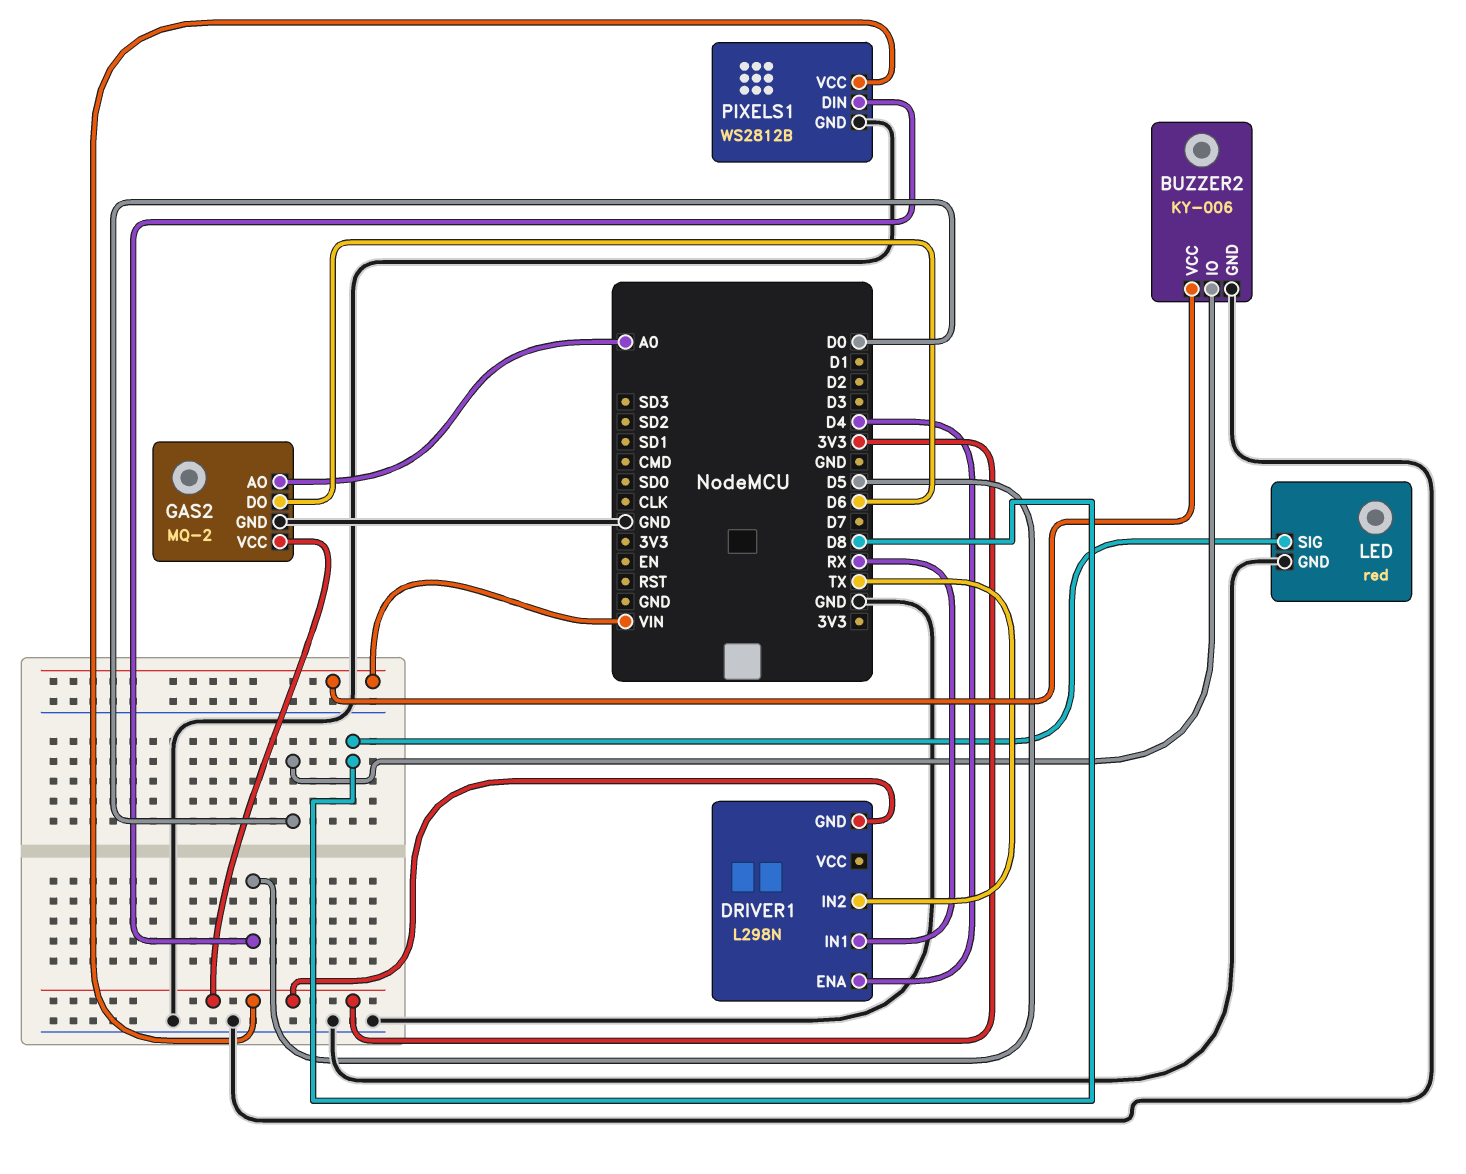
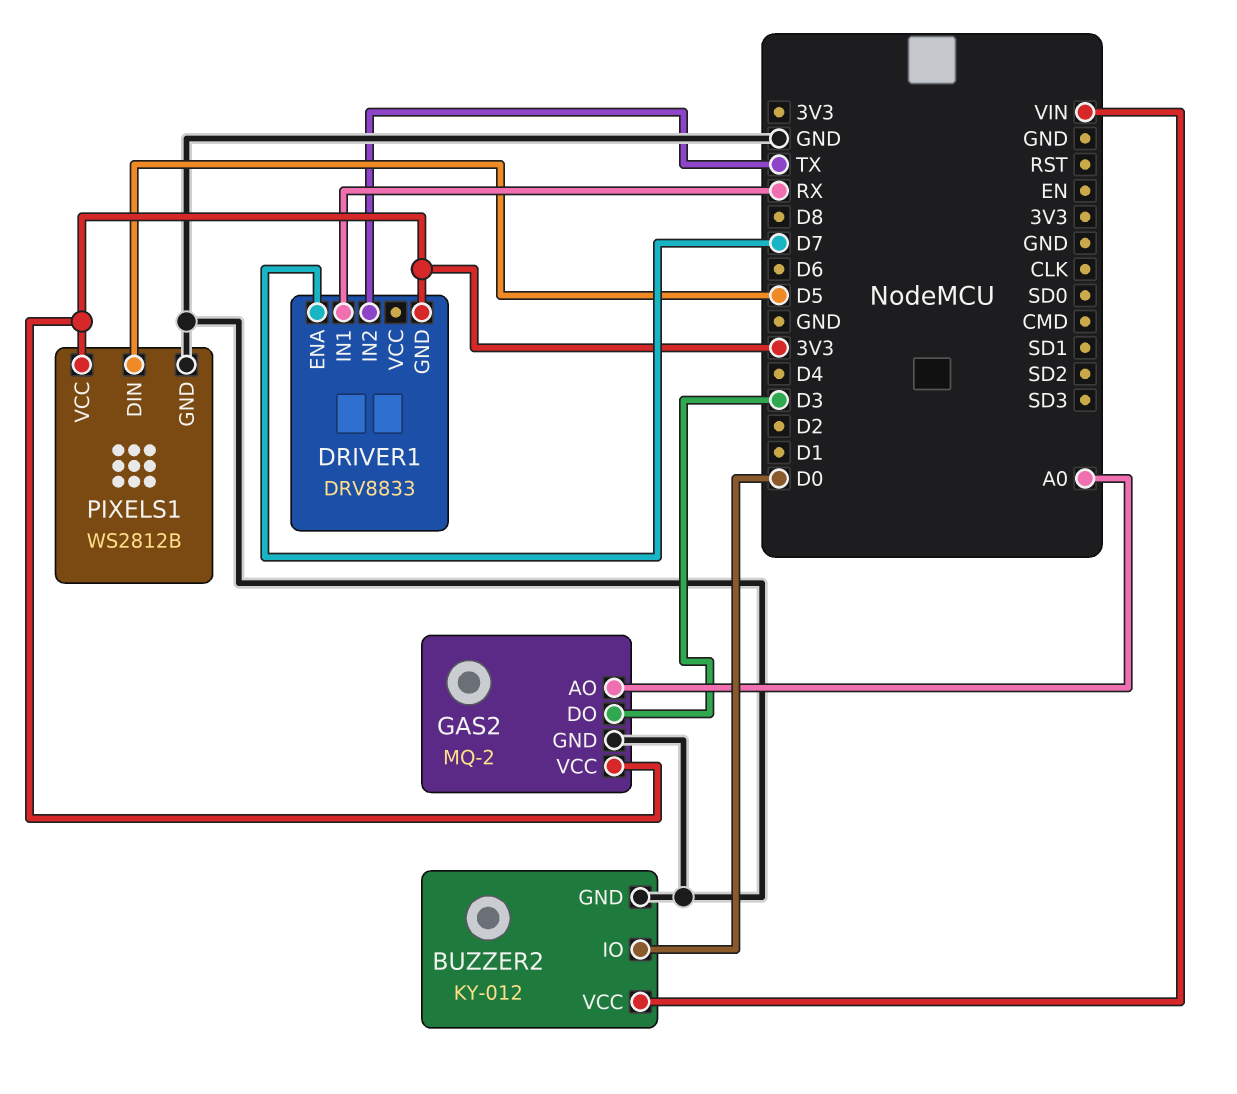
BUZZER2: KY-006 -> KY-012
DRIVER1: L298N -> DRV8833
DRIVER1 pin ENA: D4 -> D7
GAS2 pin DO: D6 -> D3
LED: red -> none
LED pin GND: GND -> none
LED pin SIG: D8 -> none

